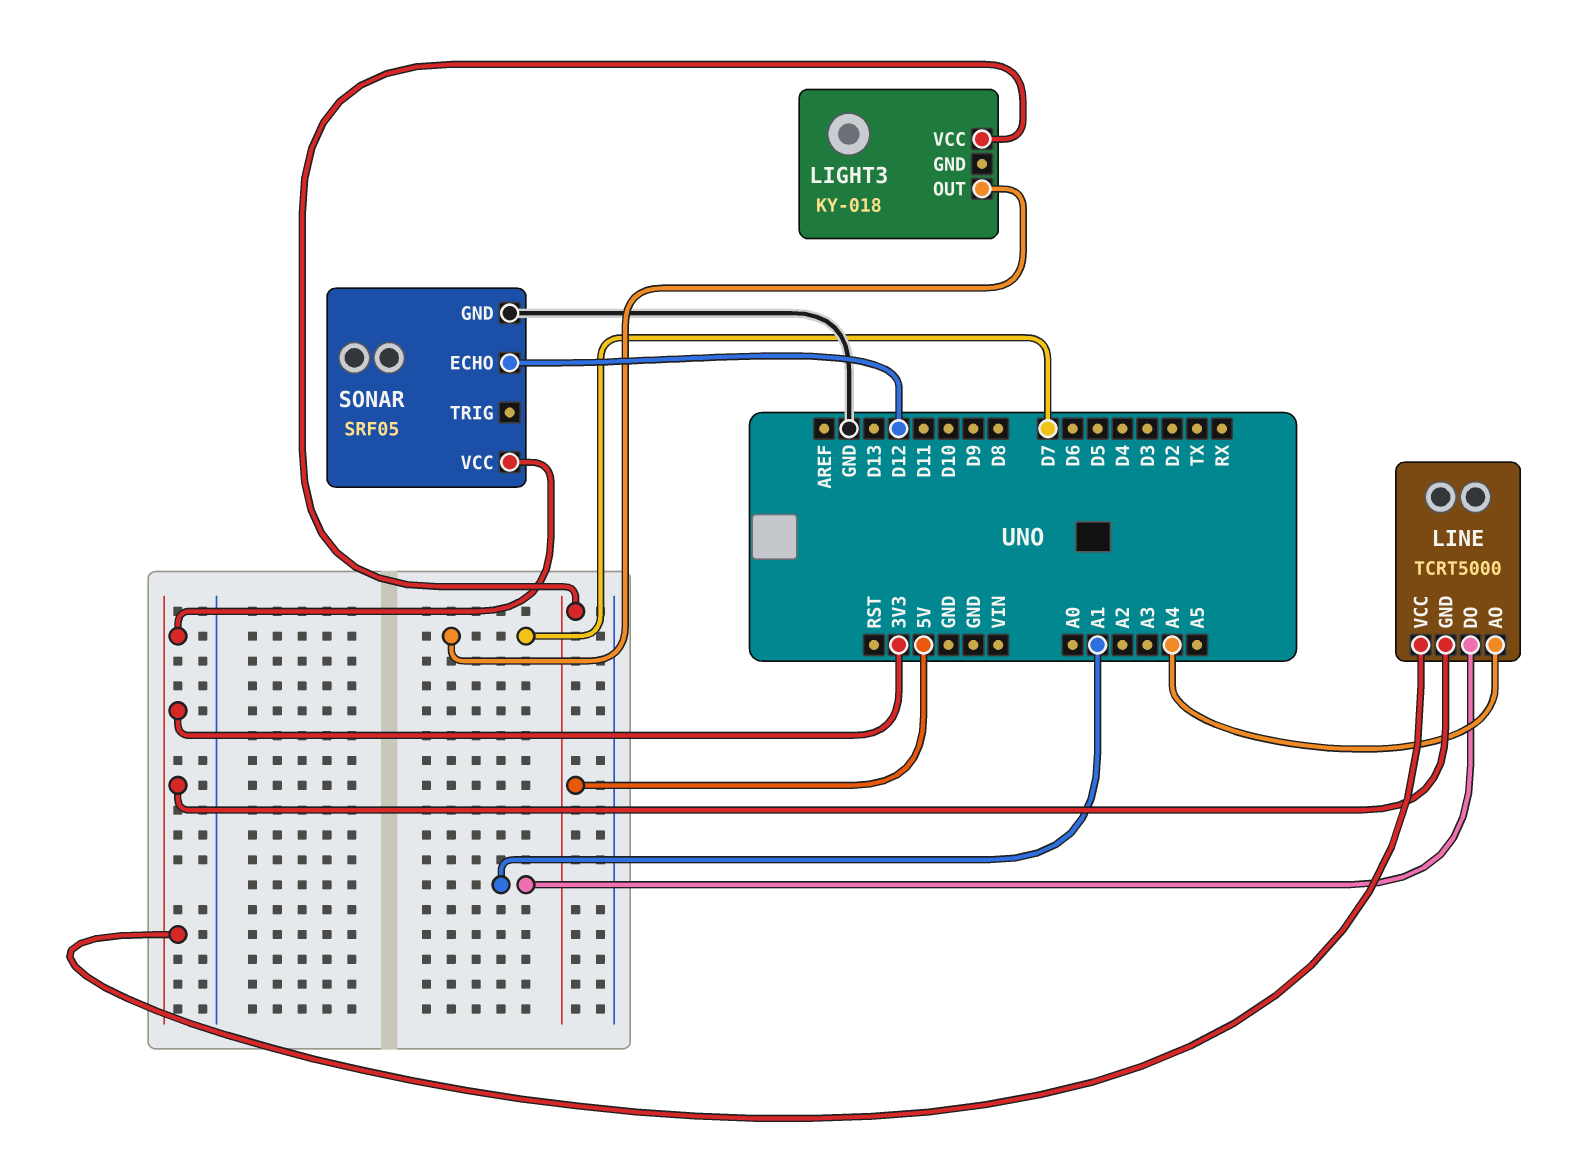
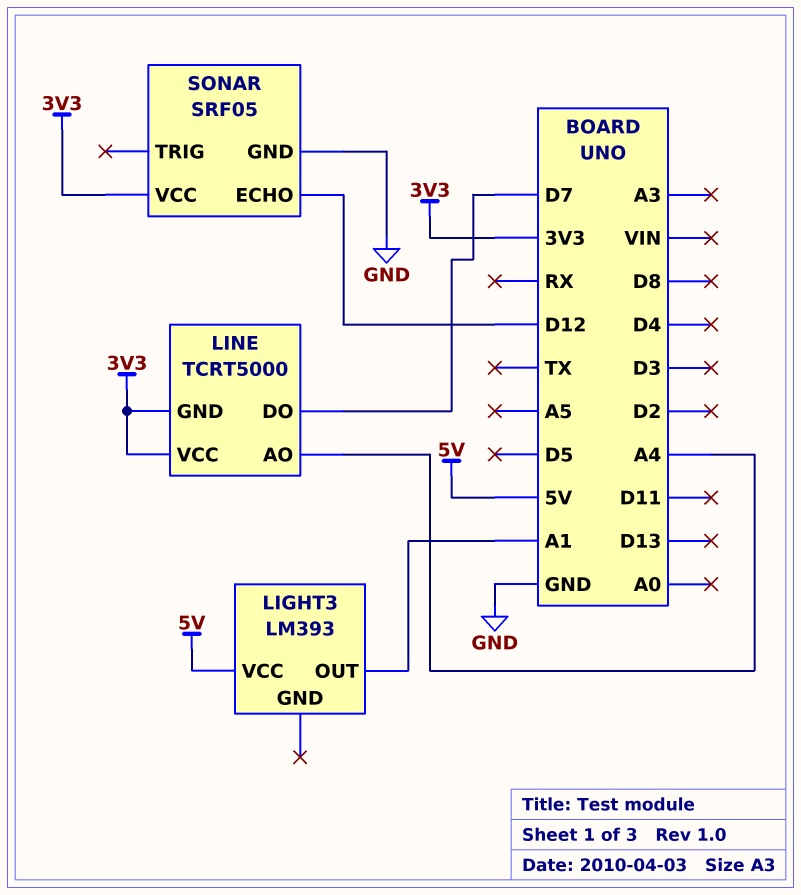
LIGHT3: KY-018 -> LM393
LIGHT3 pin OUT: D7 -> A1
LINE pin DO: A1 -> D7

